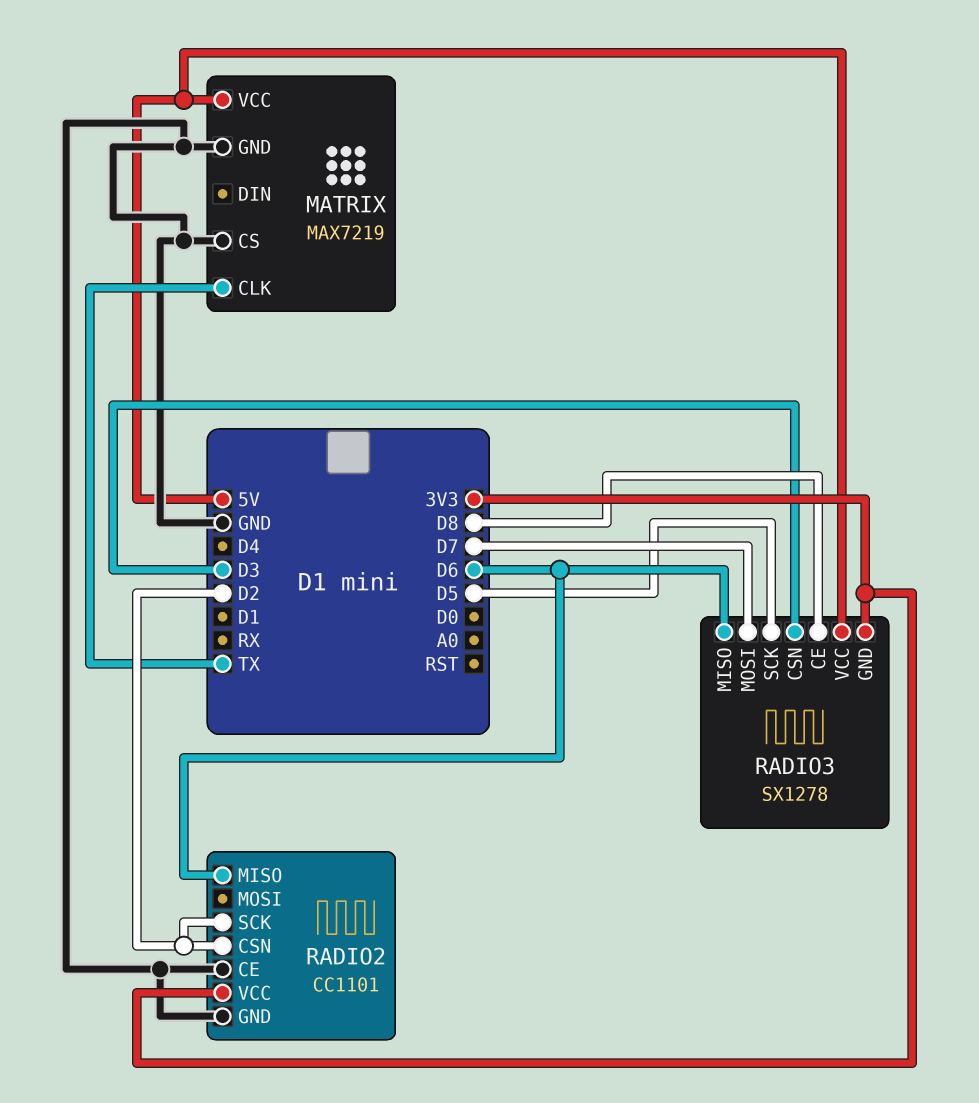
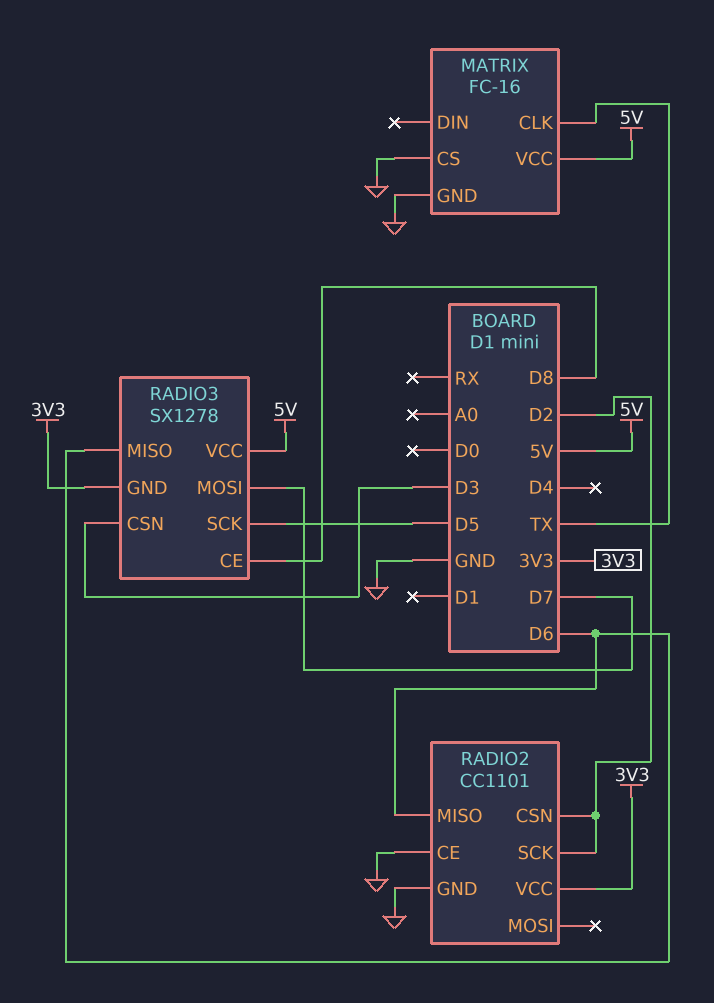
MATRIX: MAX7219 -> FC-16

